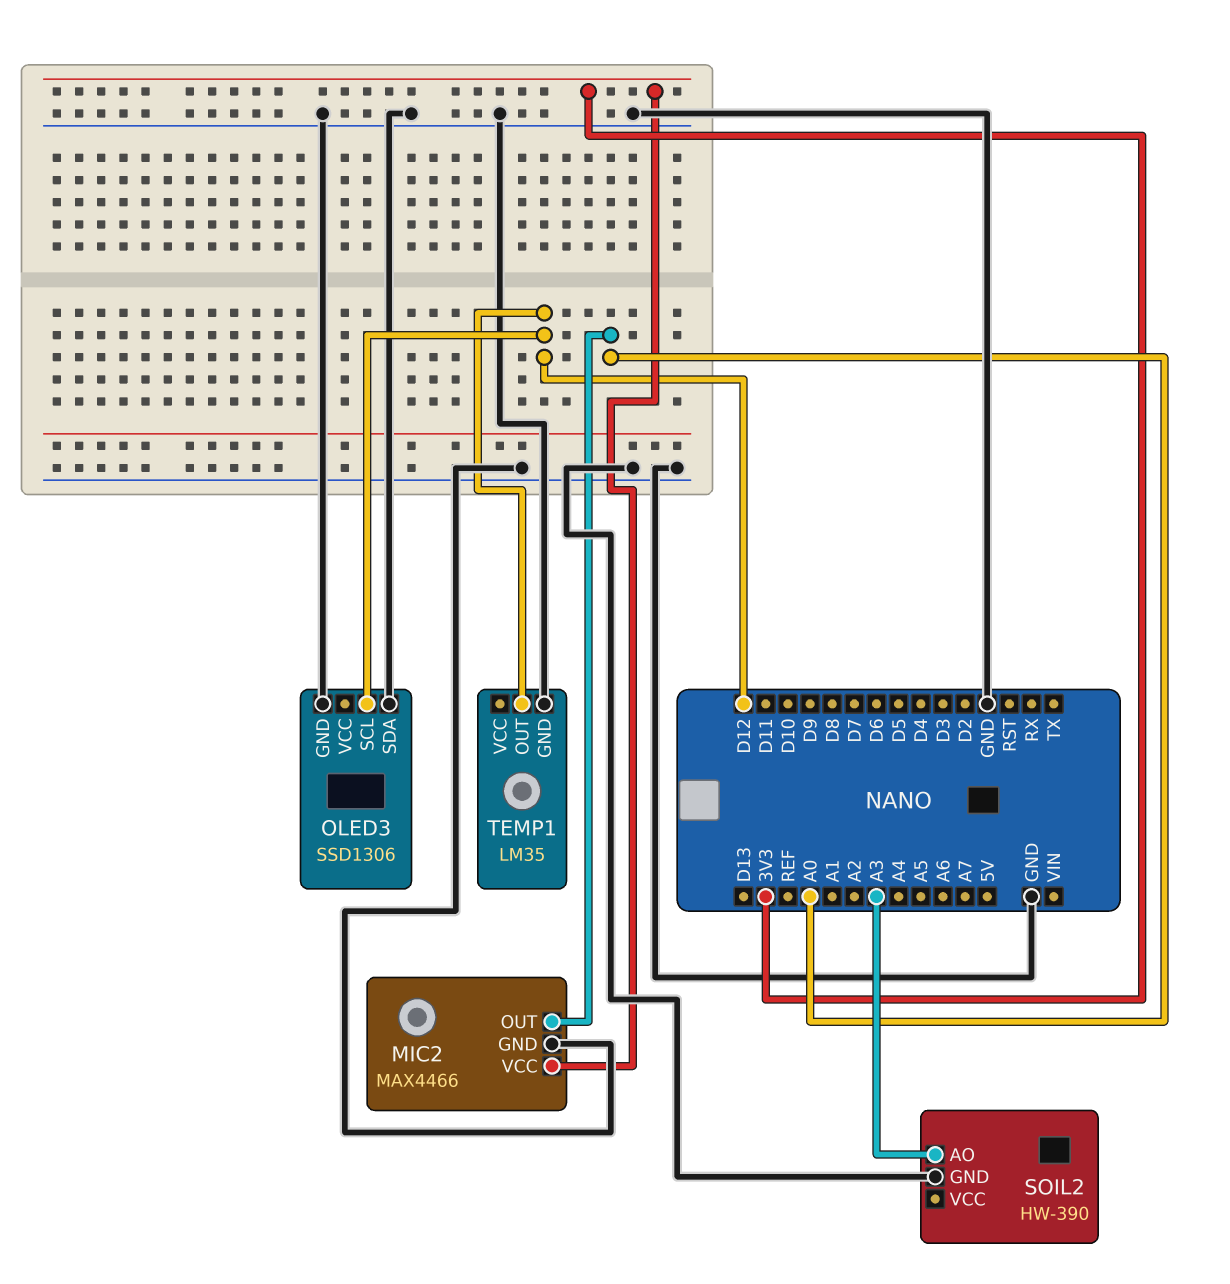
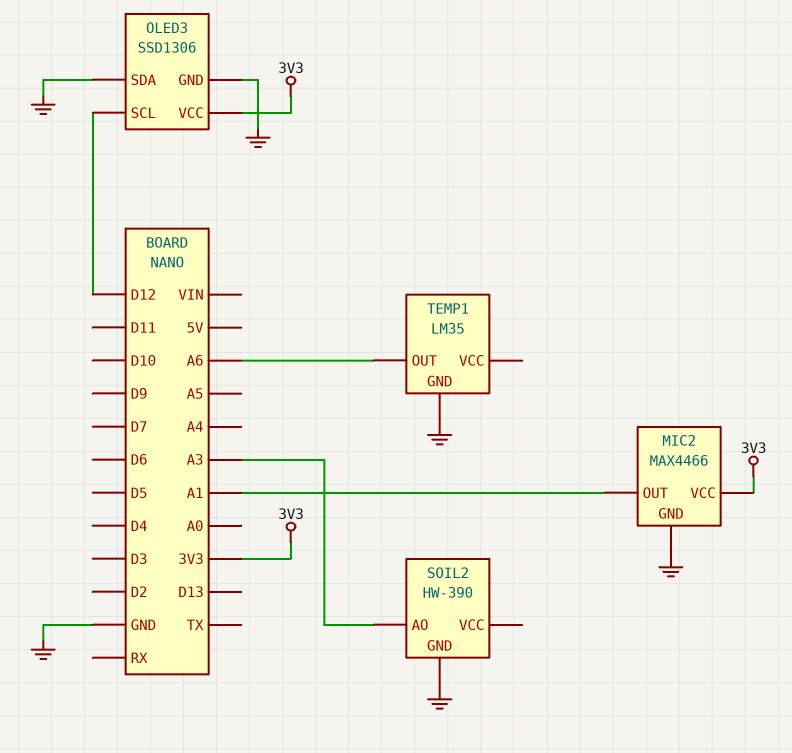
MIC2 pin OUT: A0 -> A1
OLED3 pin VCC: none -> 3V3
TEMP1 pin OUT: D12 -> A6

